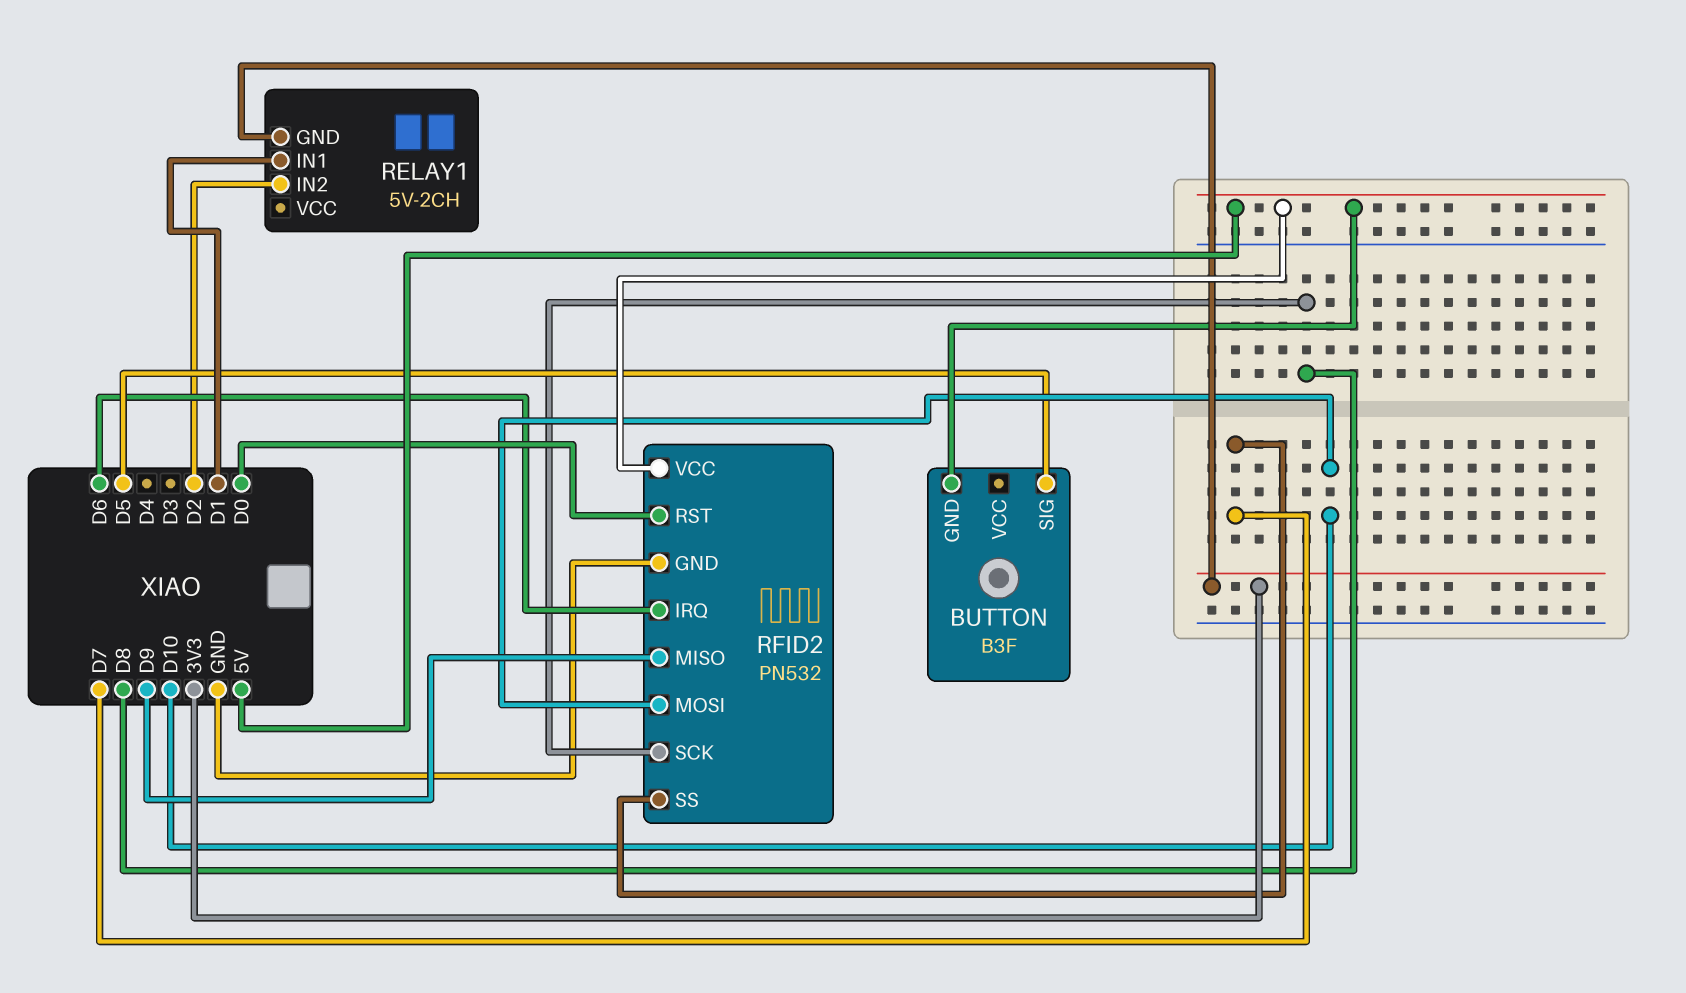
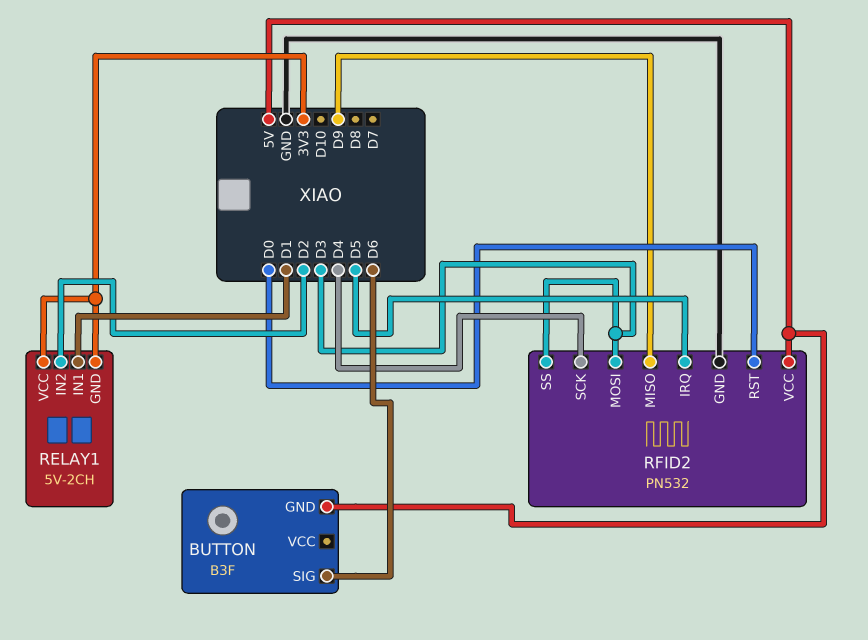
BUTTON pin SIG: D5 -> D6
RELAY1 pin VCC: none -> 3V3
RFID2 pin IRQ: D6 -> D5
RFID2 pin MOSI: D10 -> D3
RFID2 pin SCK: D8 -> D4
RFID2 pin SS: D7 -> D3

